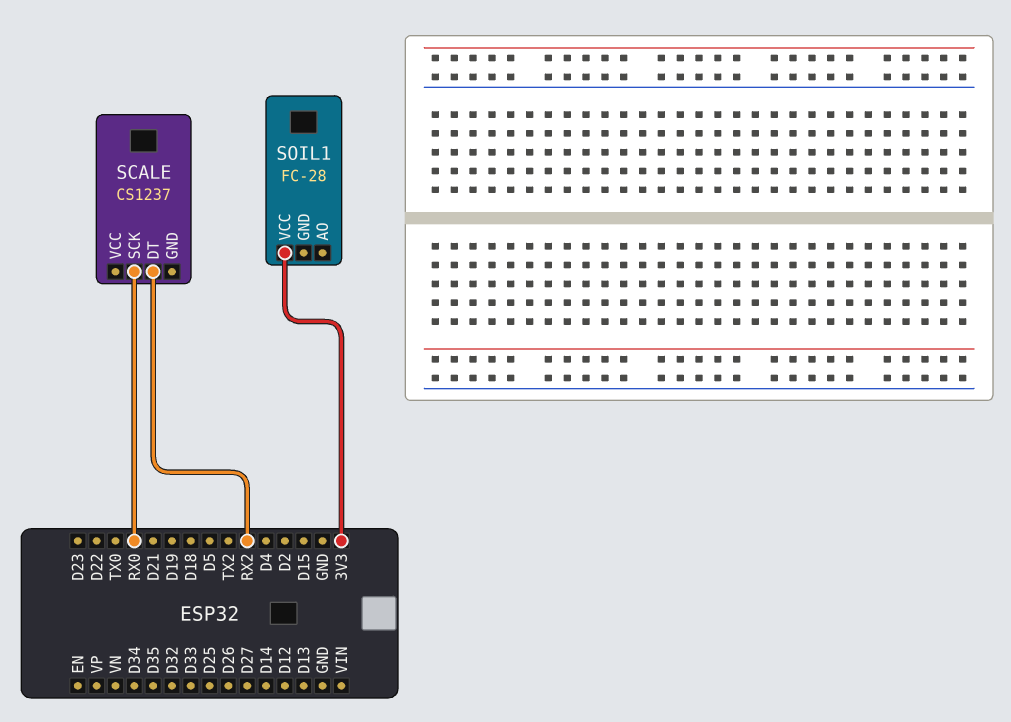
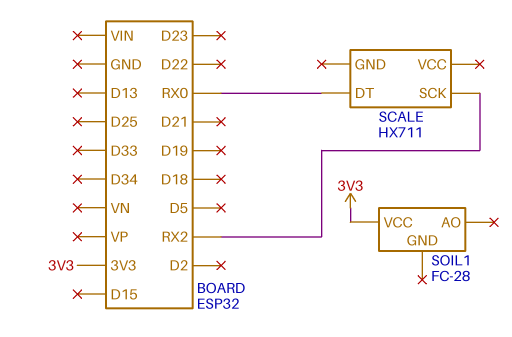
SCALE: CS1237 -> HX711
SCALE pin DT: RX2 -> RX0
SCALE pin SCK: RX0 -> RX2

